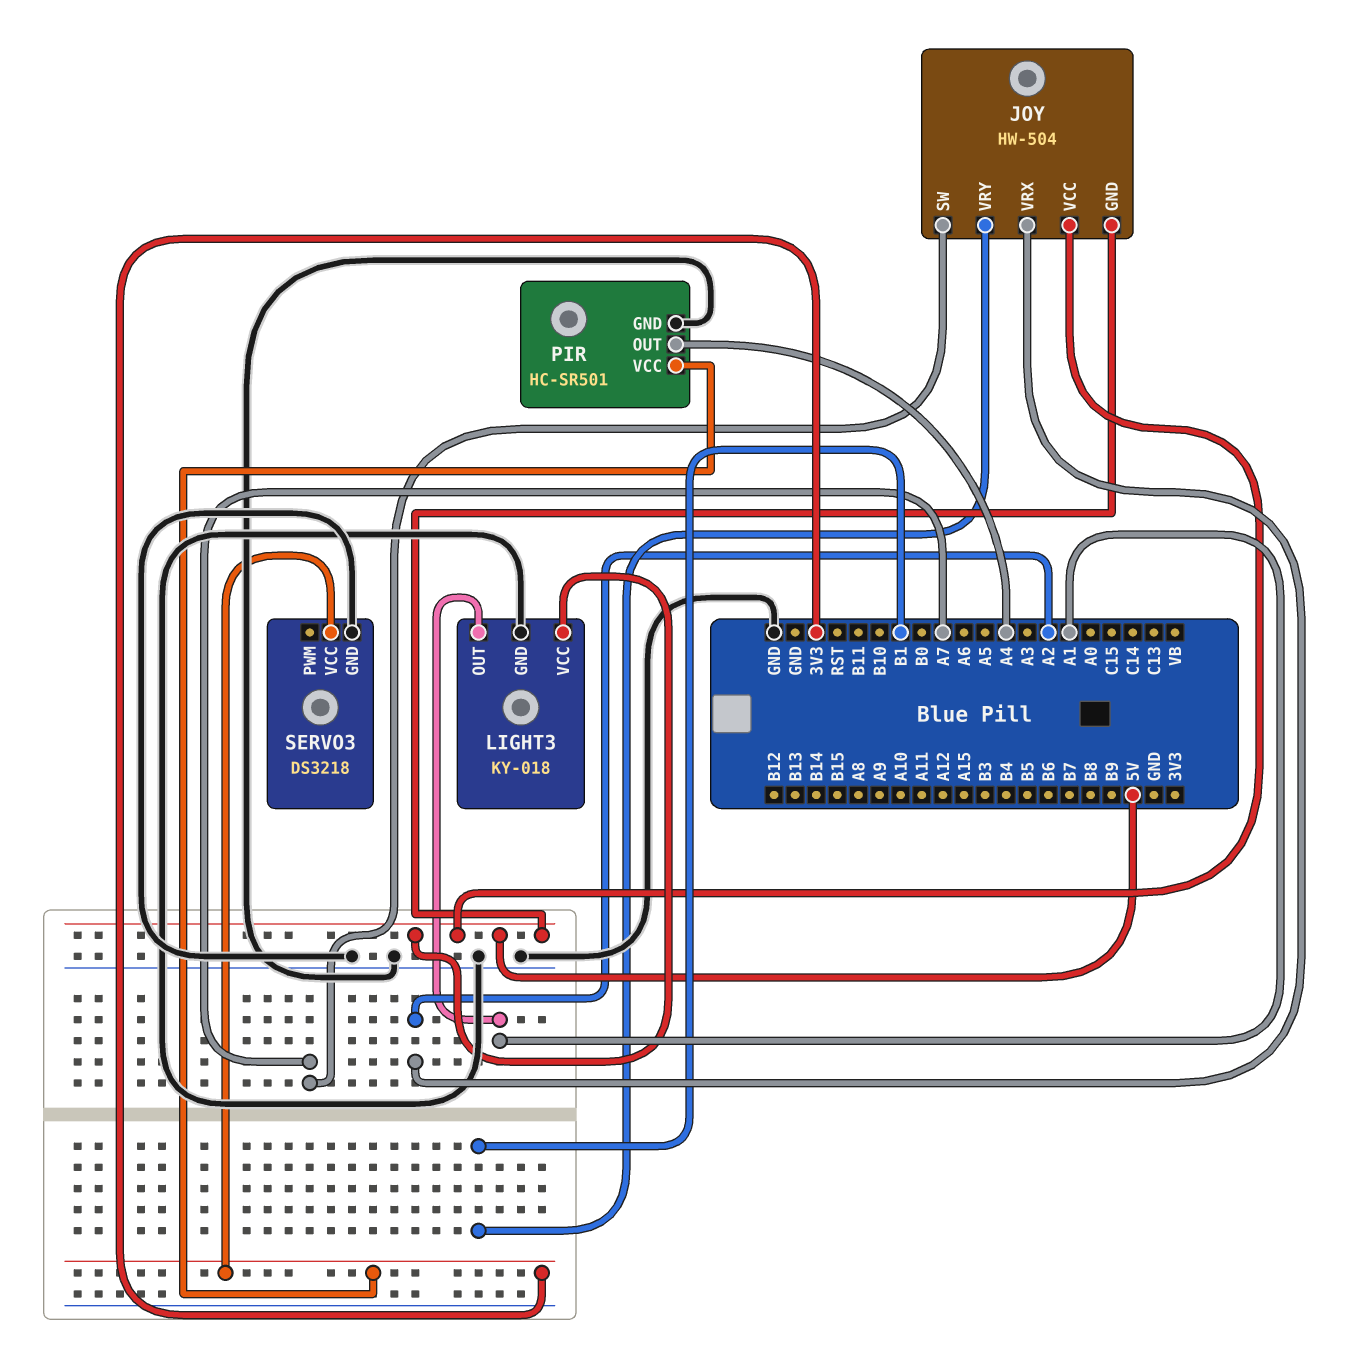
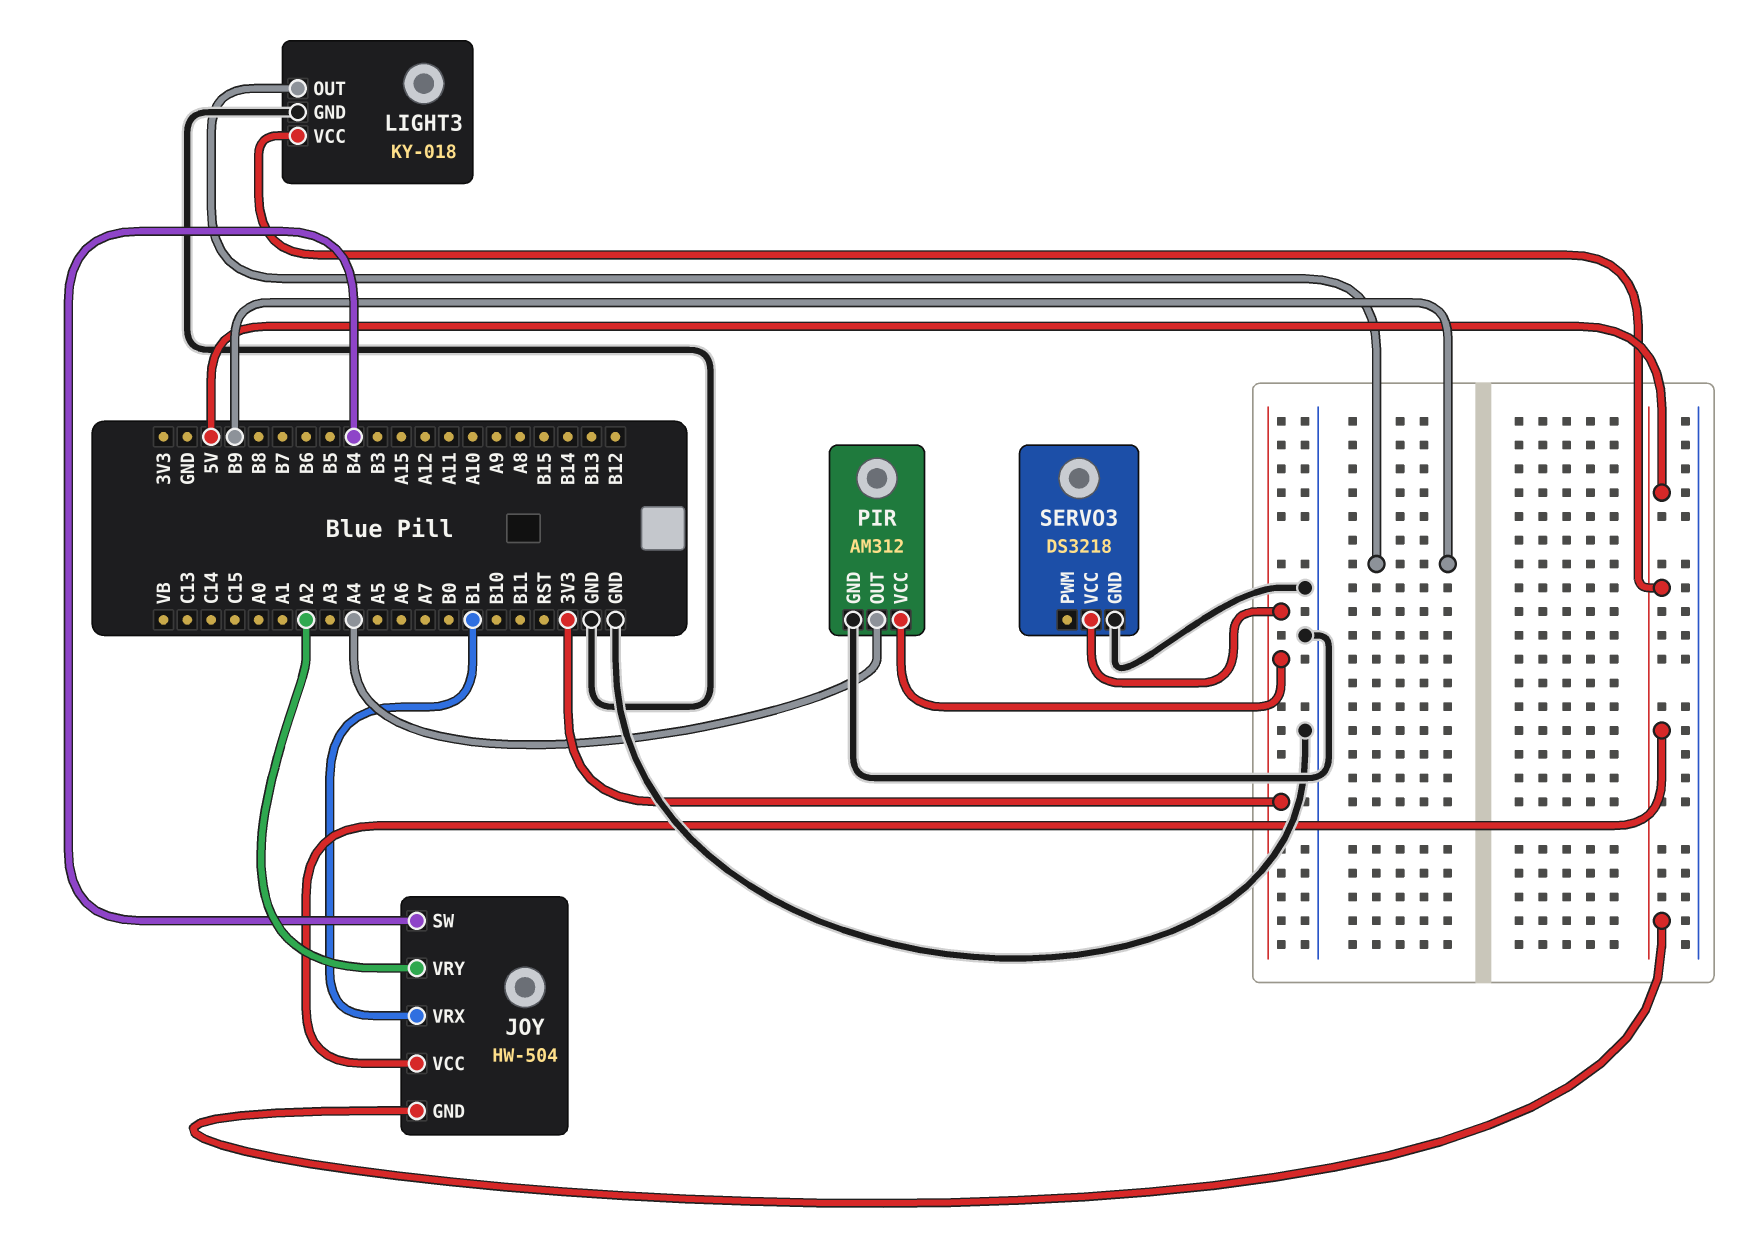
JOY pin SW: A7 -> B4
JOY pin VRX: A2 -> B1
JOY pin VRY: B1 -> A2
LIGHT3 pin OUT: A1 -> B9
PIR: HC-SR501 -> AM312

